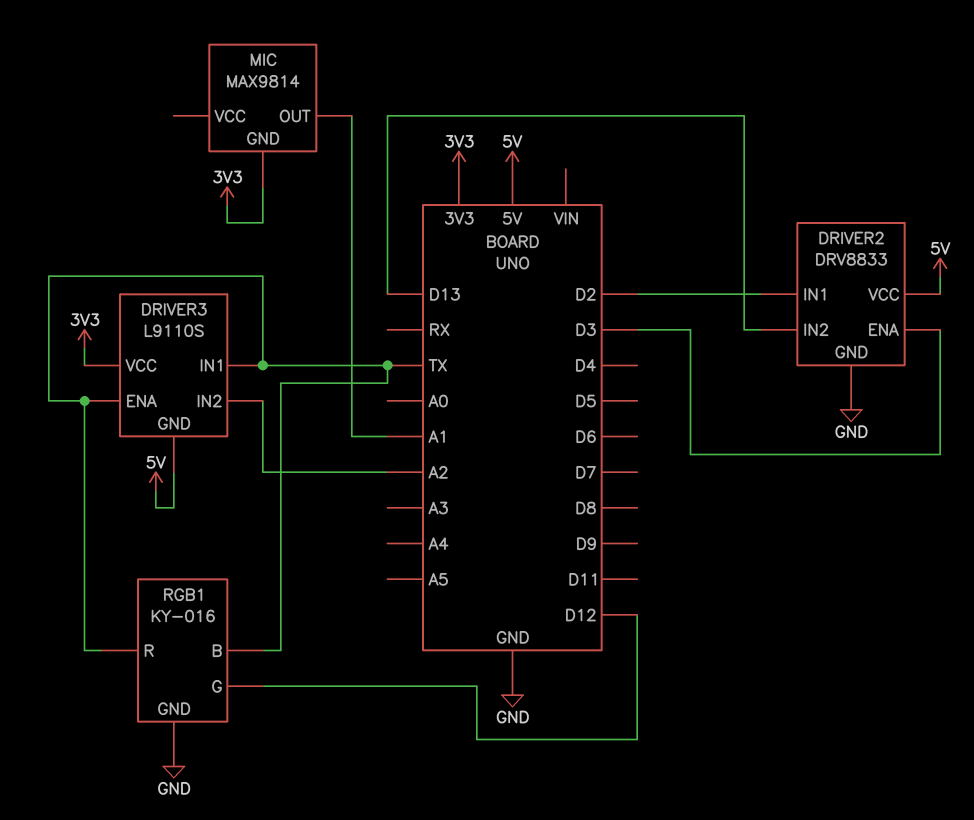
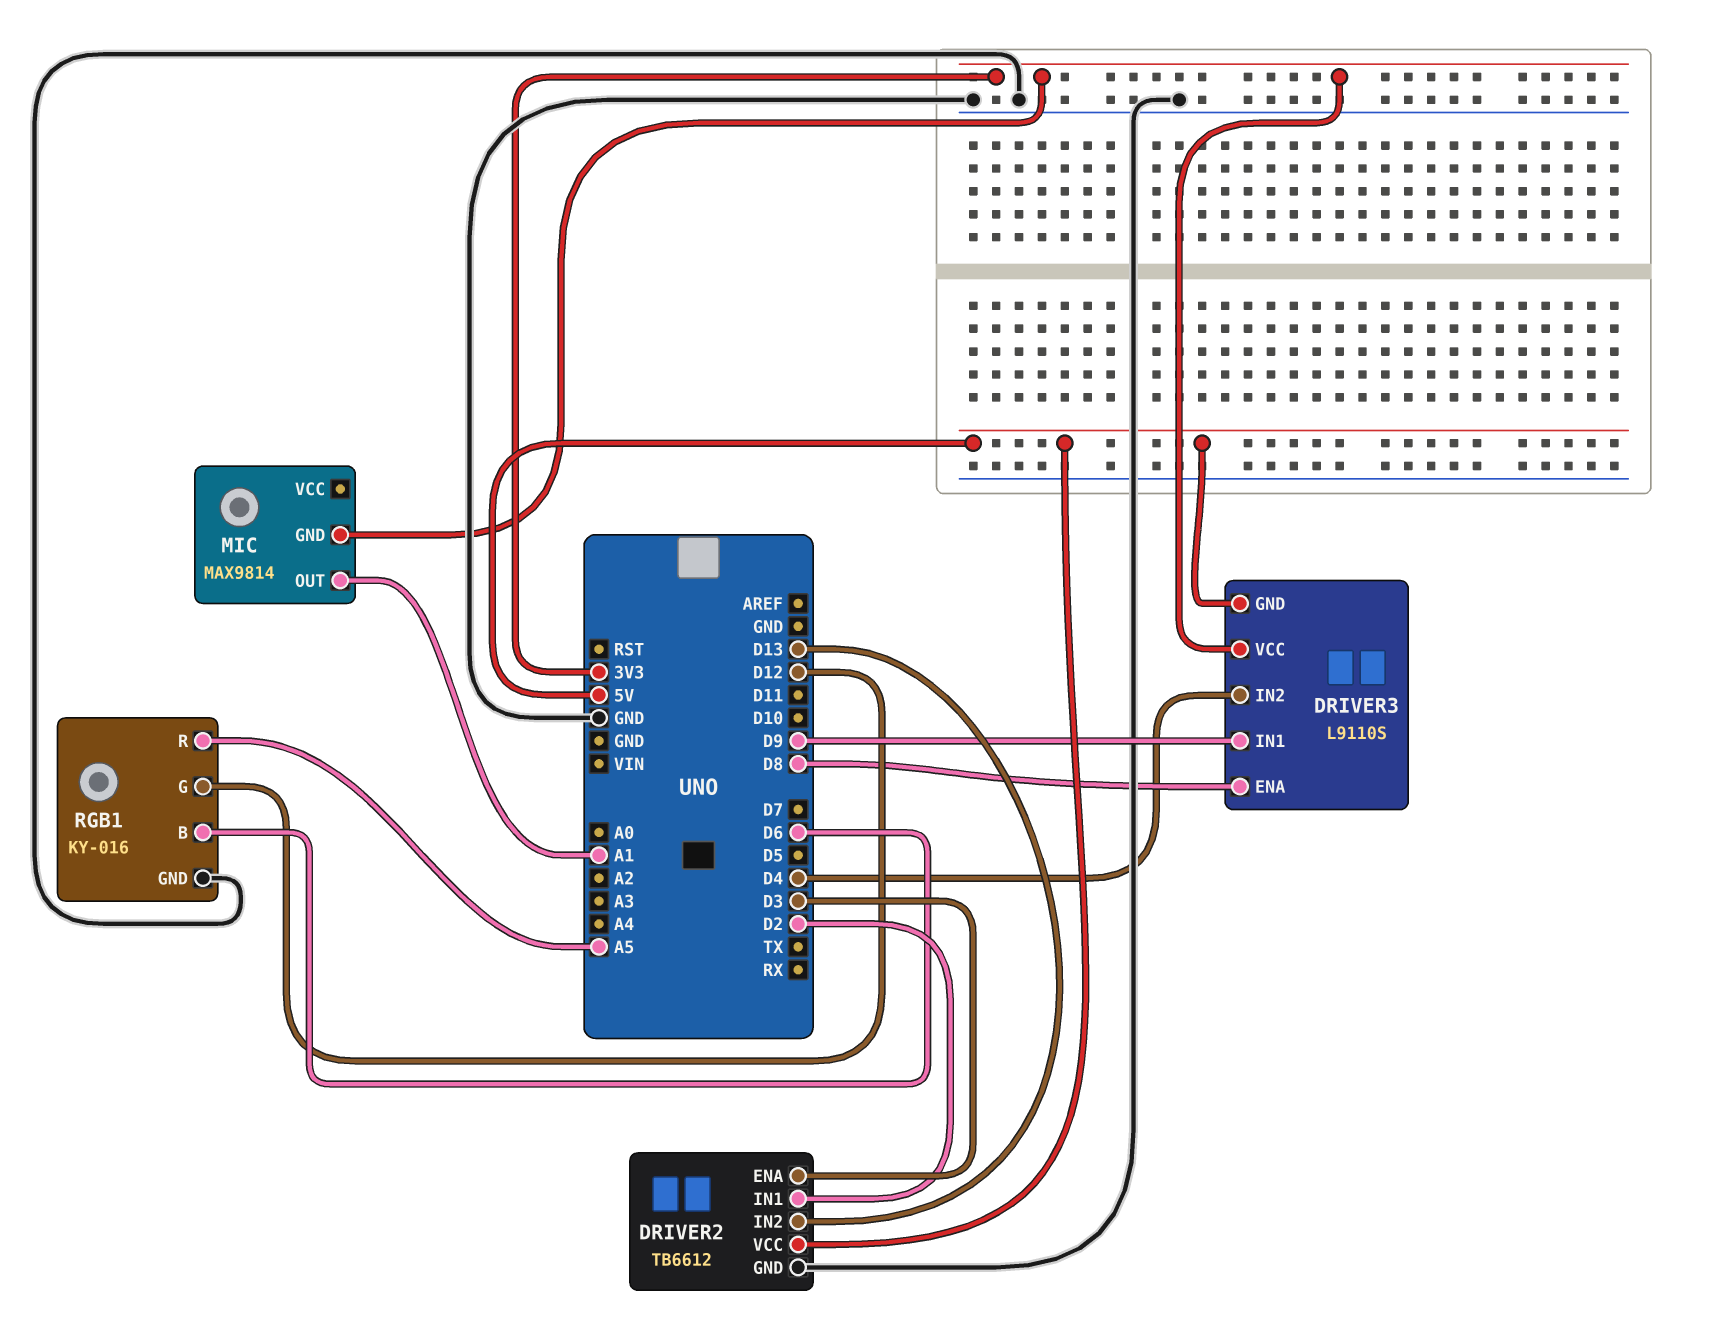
DRIVER2: DRV8833 -> TB6612
DRIVER3 pin ENA: TX -> D8
DRIVER3 pin IN1: TX -> D9
DRIVER3 pin IN2: A2 -> D4
RGB1 pin B: TX -> D6
RGB1 pin R: TX -> A5

